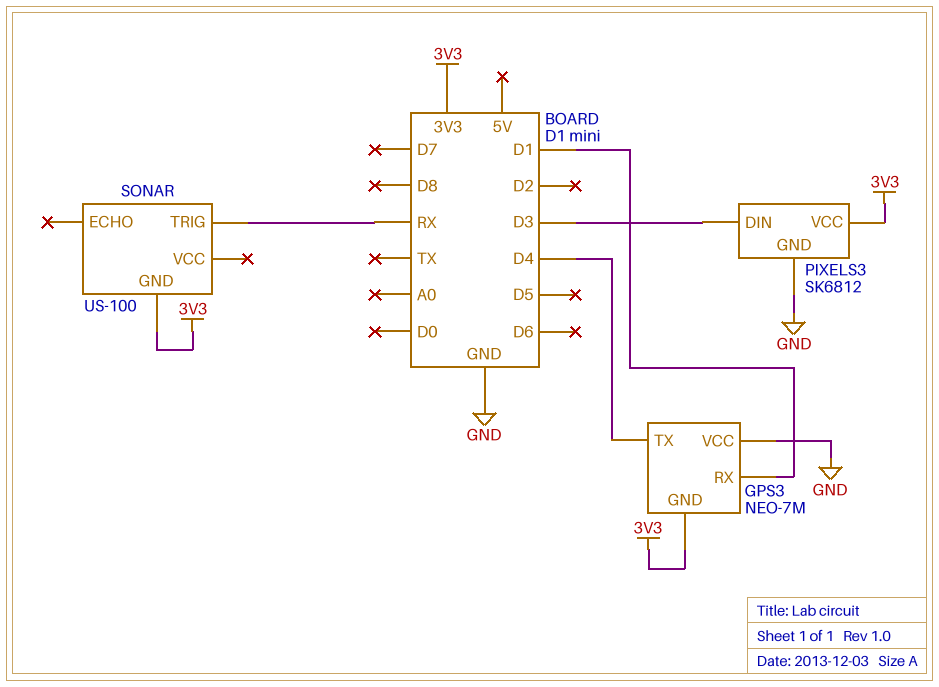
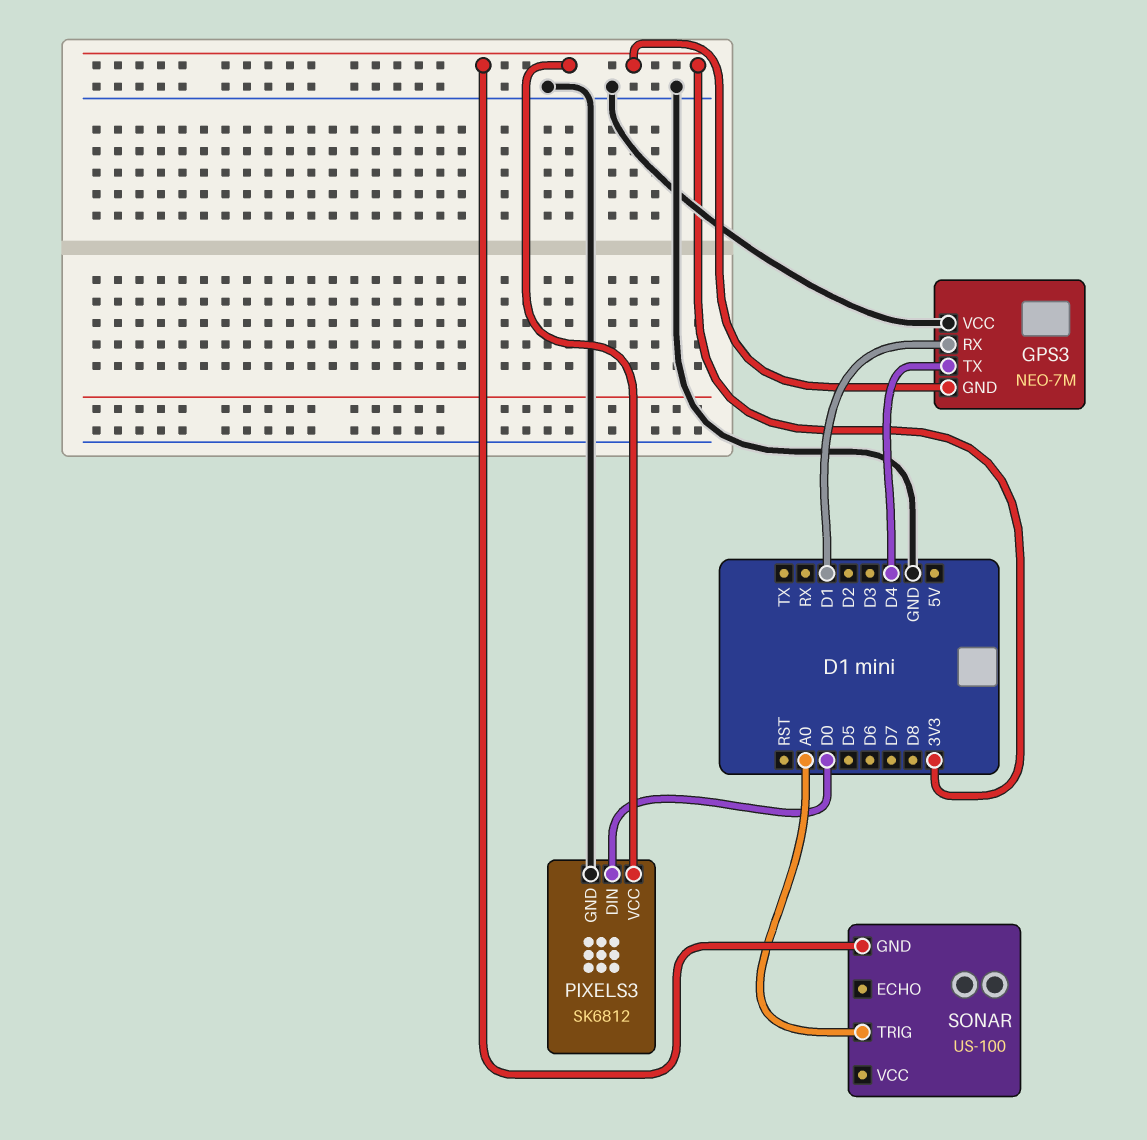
PIXELS3 pin DIN: D3 -> D0
SONAR pin TRIG: RX -> A0

